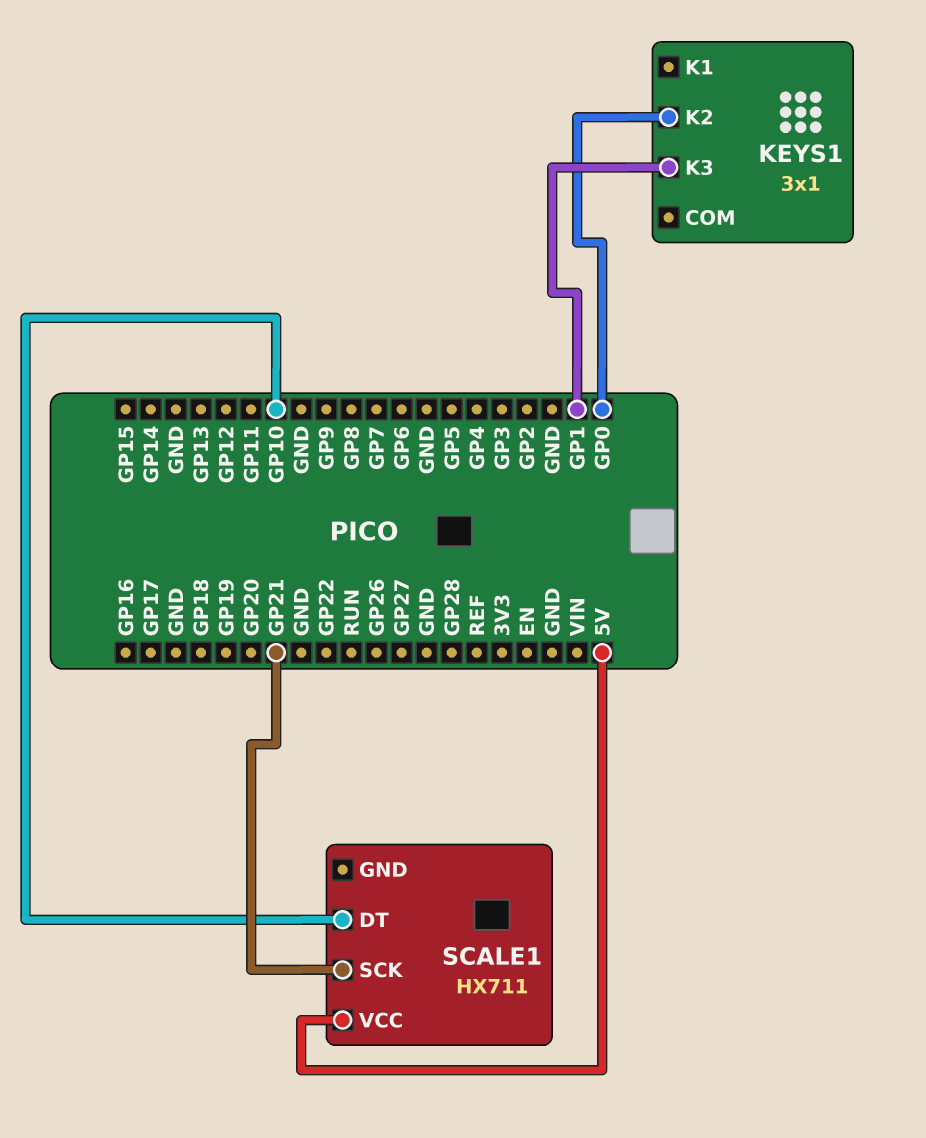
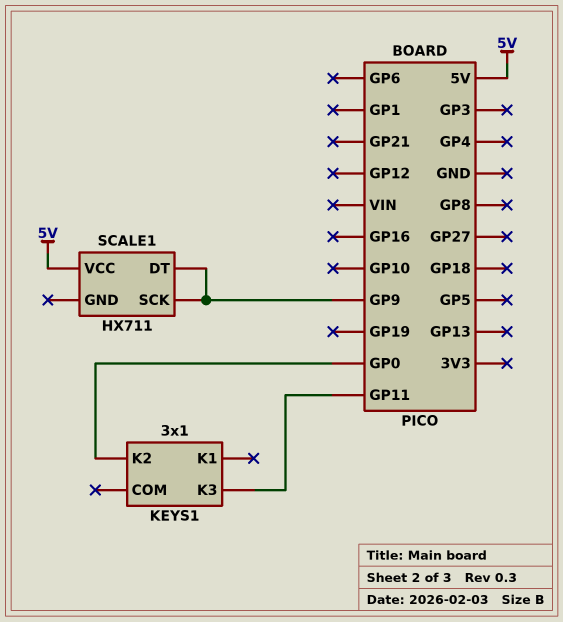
KEYS1 pin K3: GP1 -> GP11
SCALE1 pin DT: GP10 -> GP9
SCALE1 pin SCK: GP21 -> GP9

